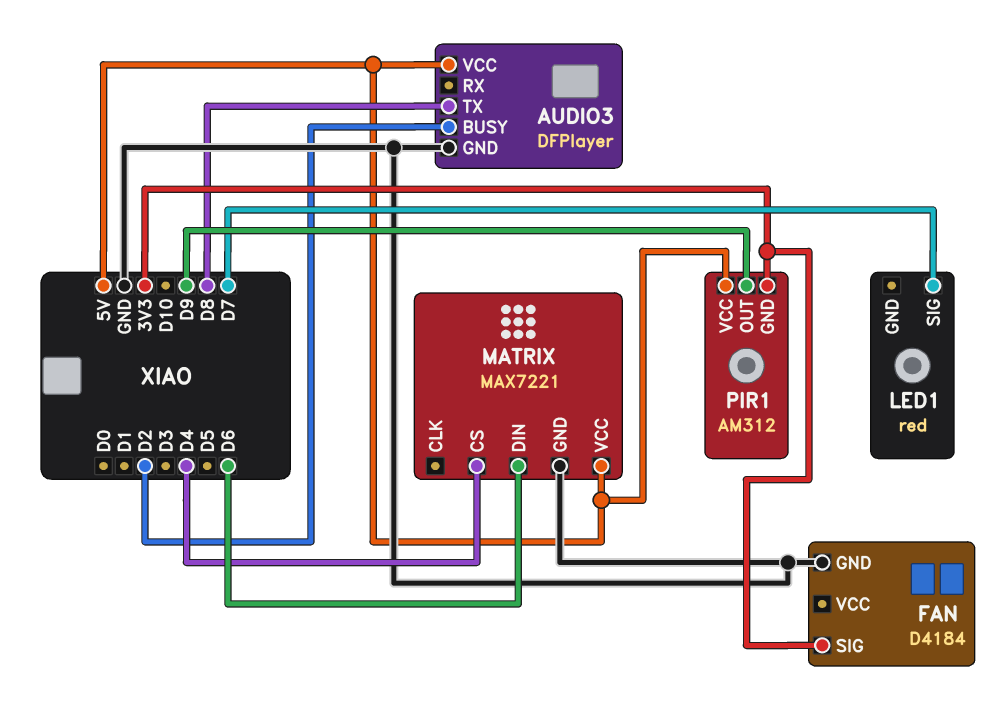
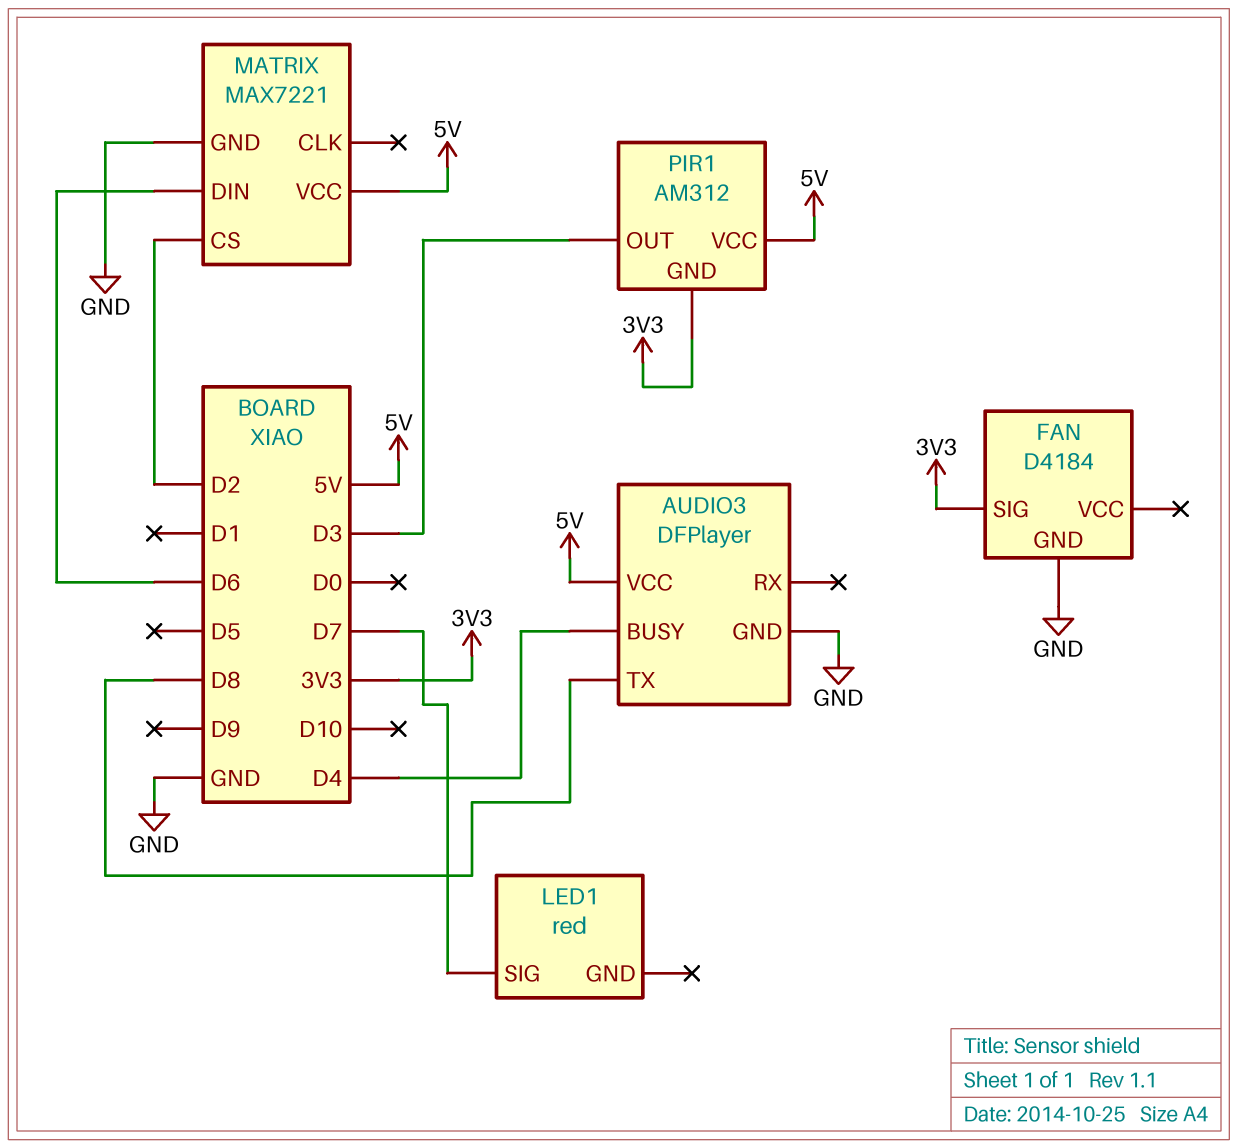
AUDIO3 pin BUSY: D2 -> D4
MATRIX pin CS: D4 -> D2
PIR1 pin OUT: D9 -> D3

